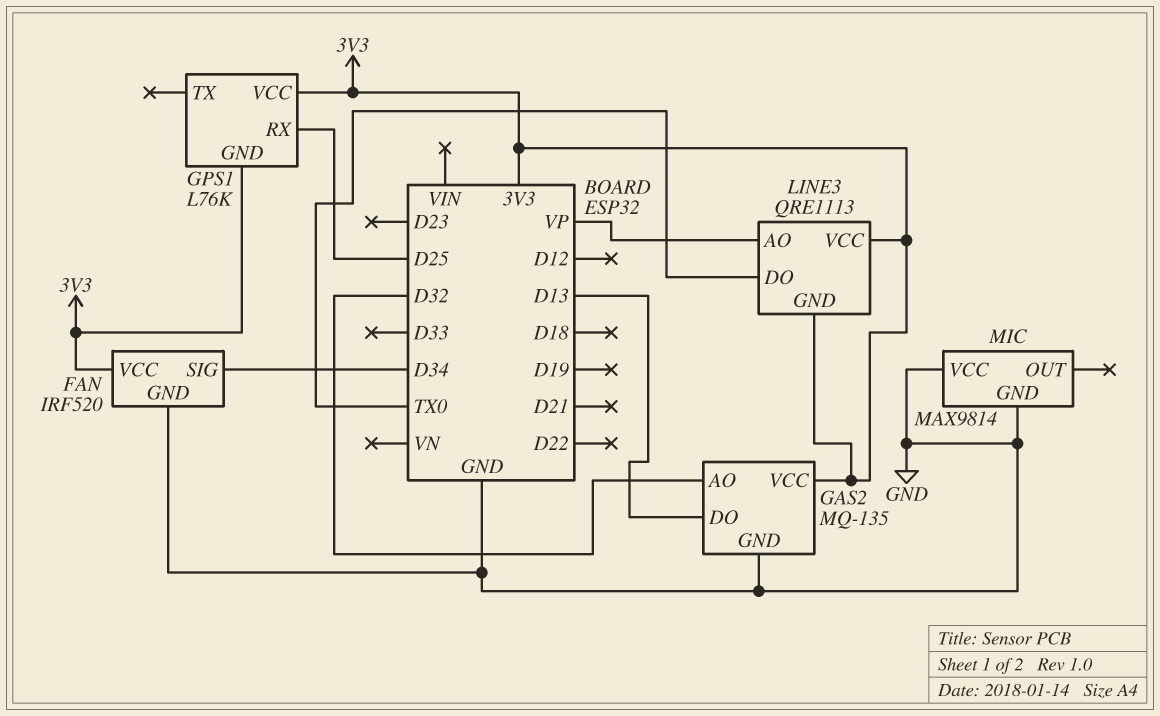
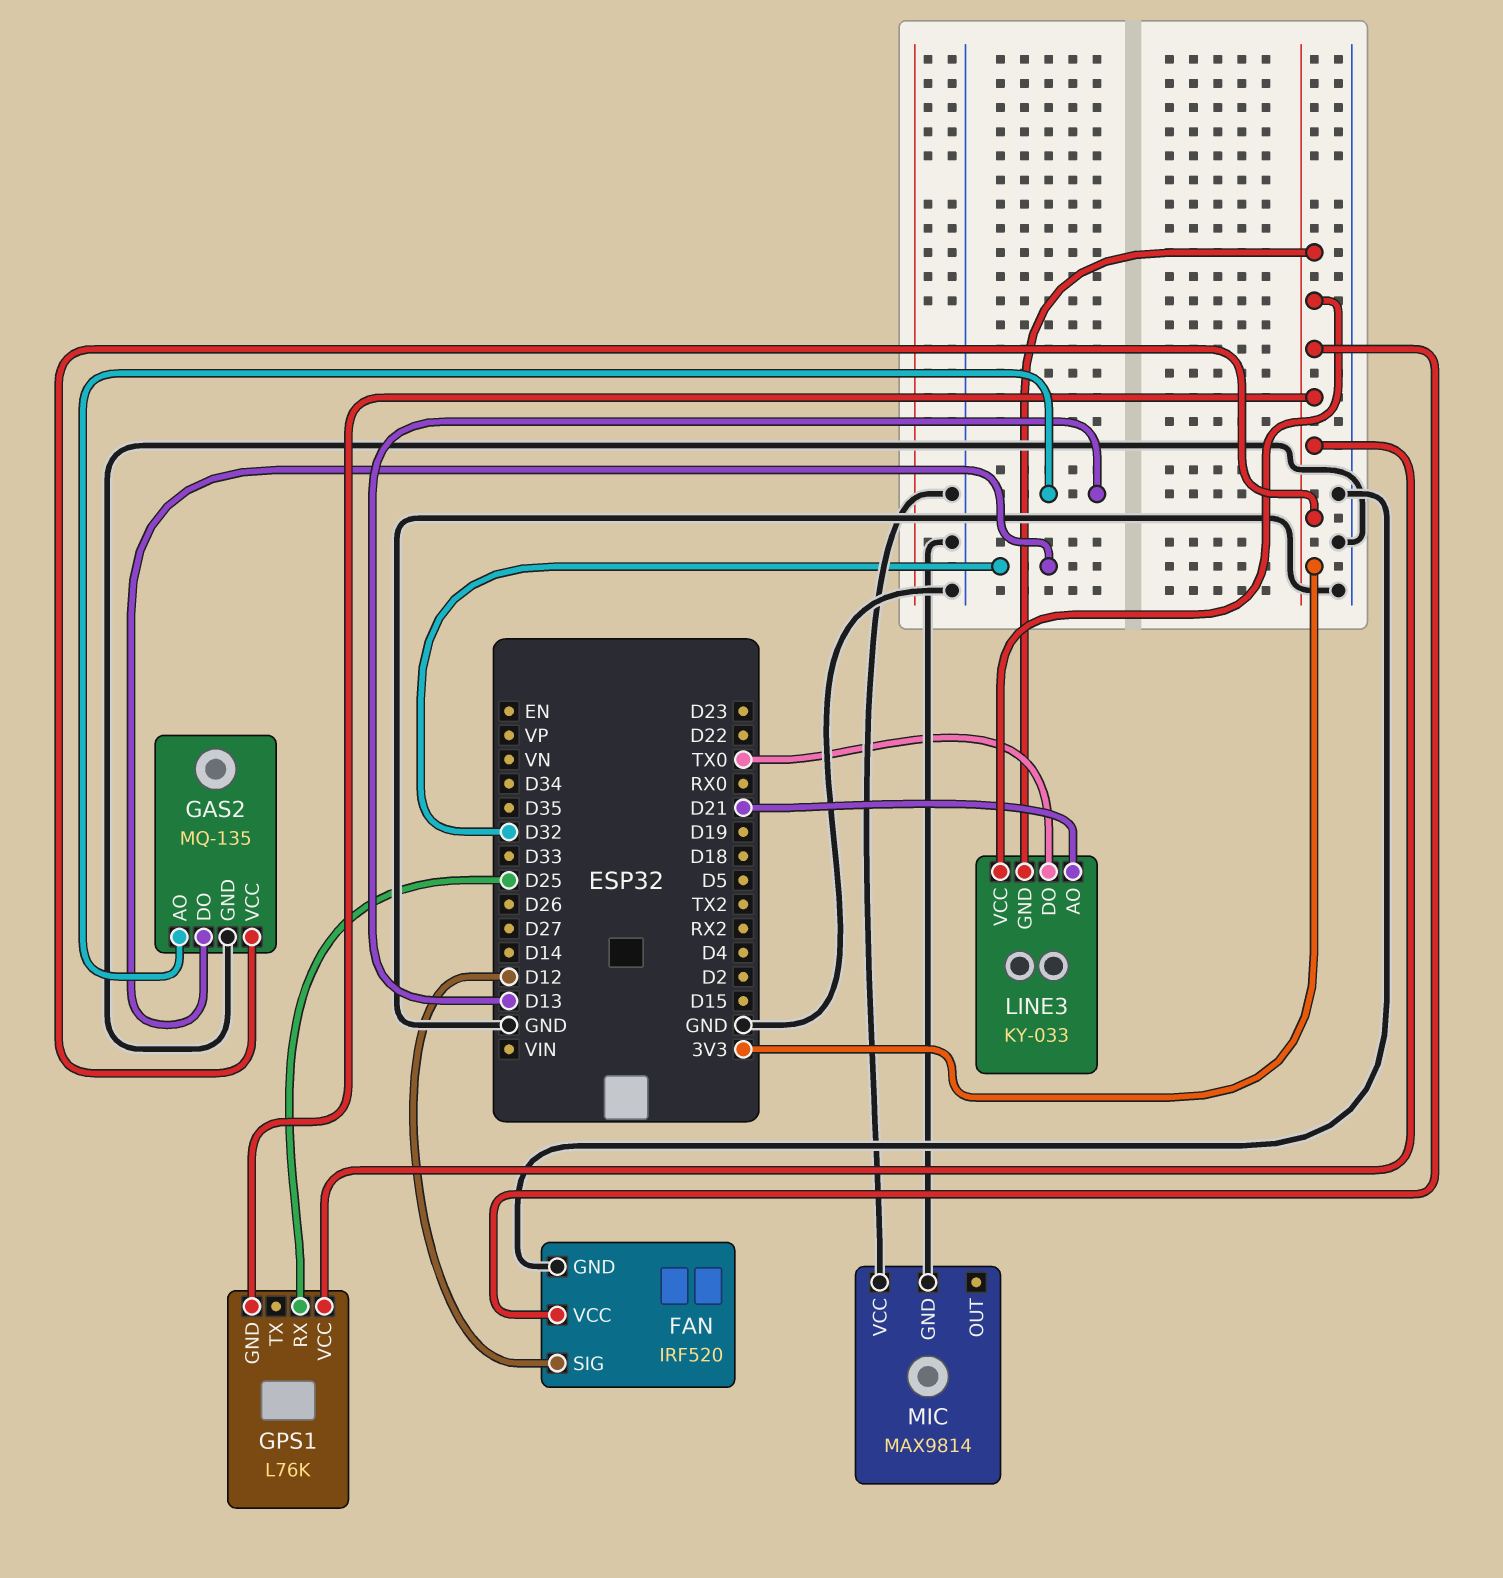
FAN pin SIG: D34 -> D12
GAS2 pin AO: D32 -> D13
GAS2 pin DO: D13 -> D32
LINE3: QRE1113 -> KY-033
LINE3 pin AO: VP -> D21

